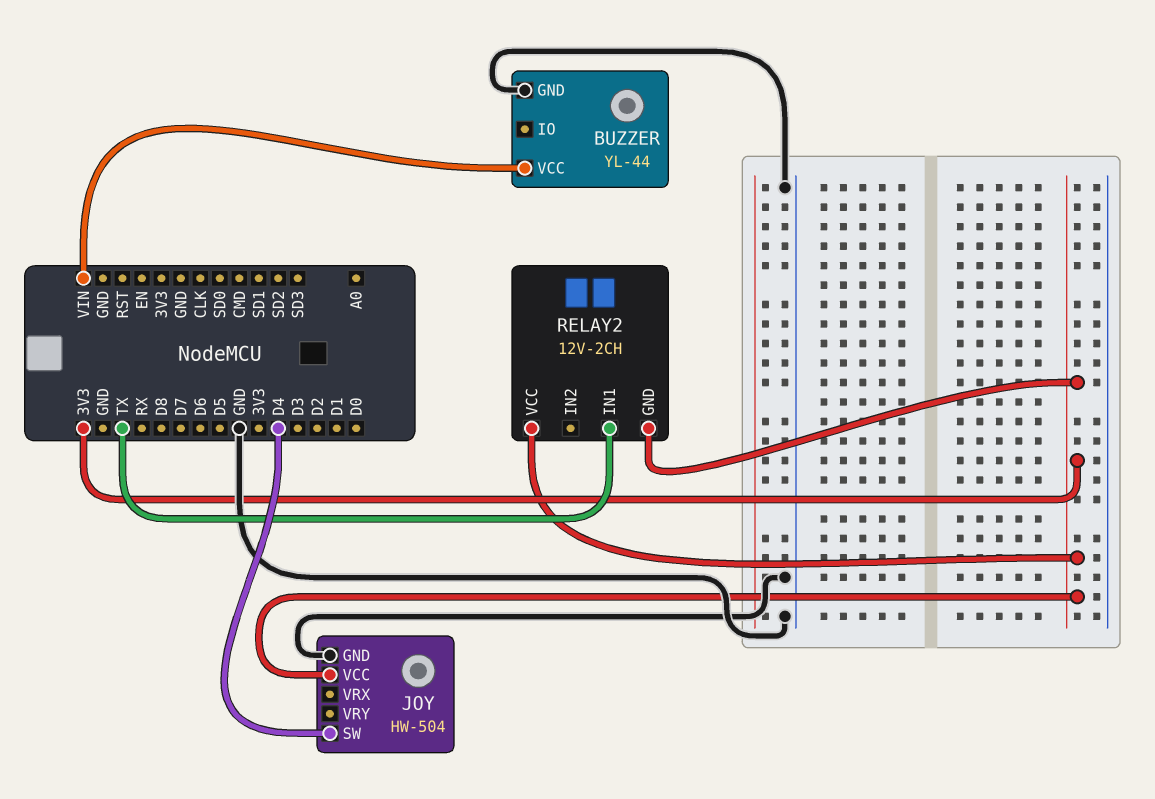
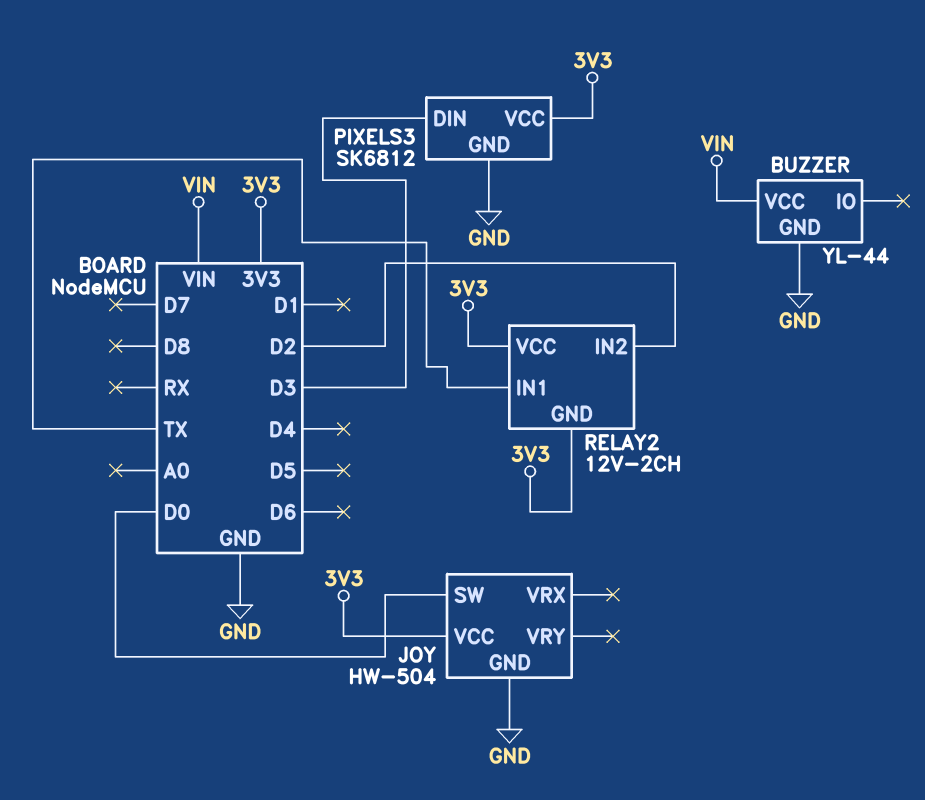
JOY pin SW: D4 -> D0
PIXELS3: none -> SK6812
PIXELS3 pin DIN: none -> D3
PIXELS3 pin GND: none -> GND
PIXELS3 pin VCC: none -> 3V3
RELAY2 pin IN2: none -> D2

